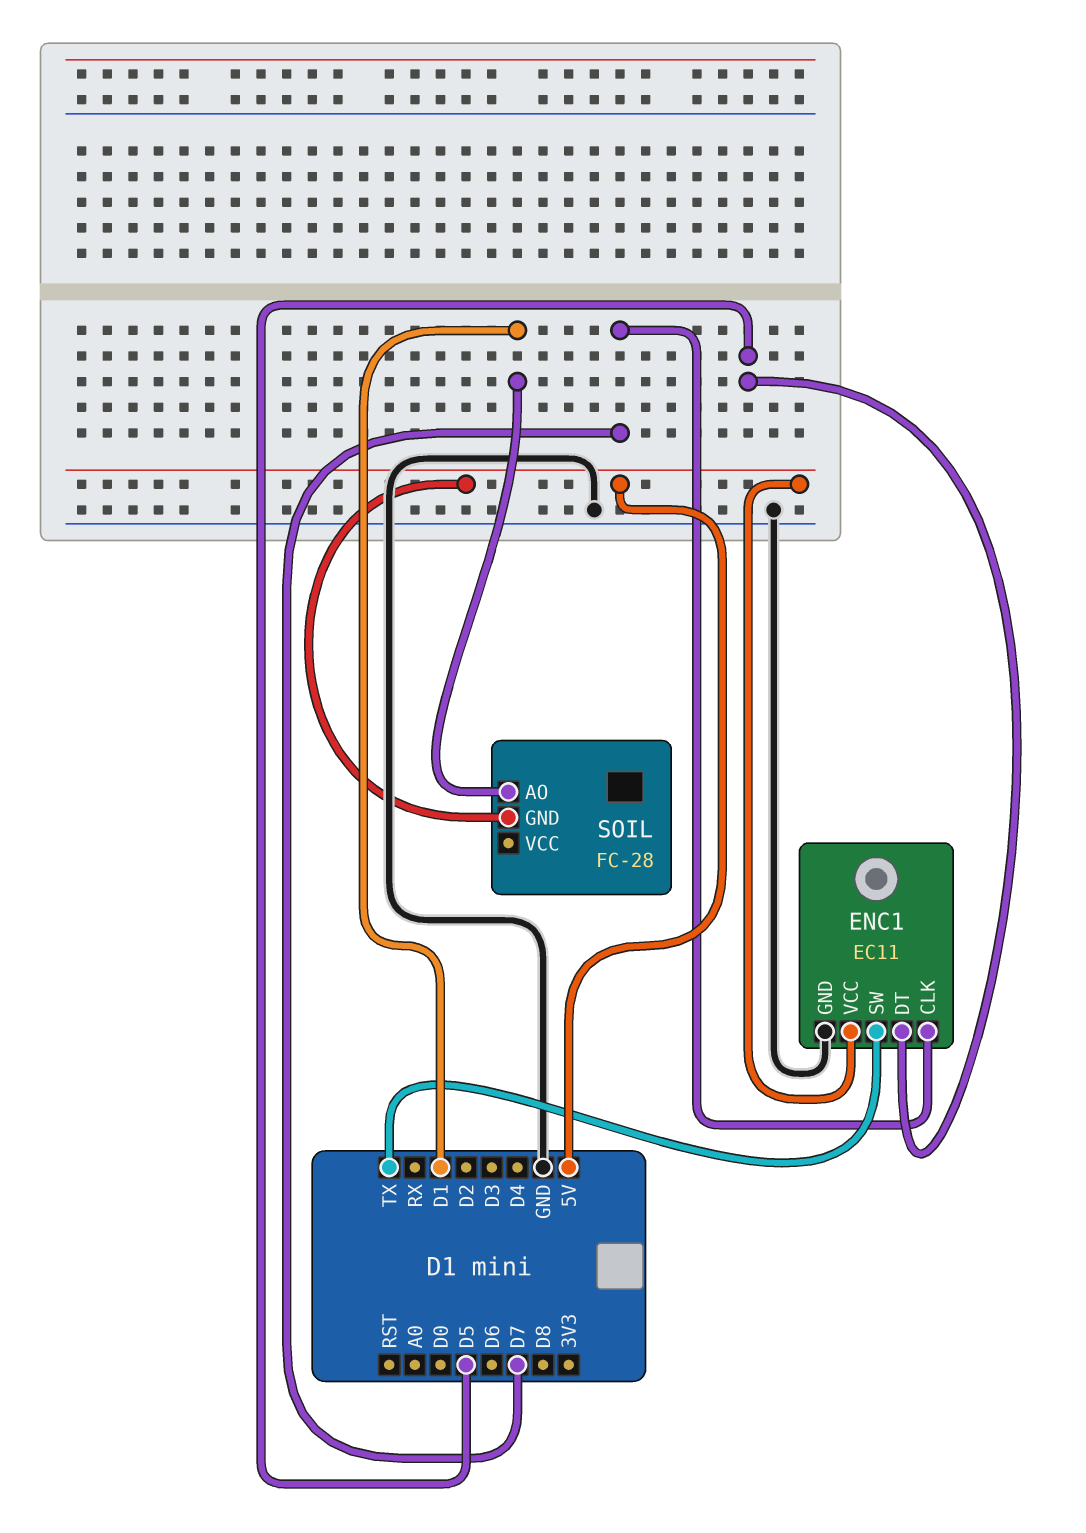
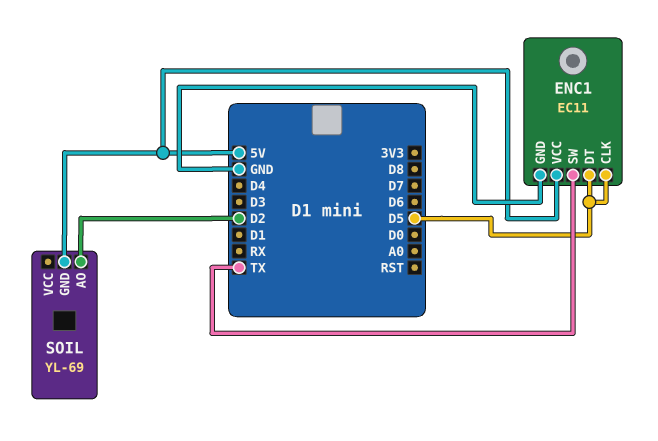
ENC1 pin CLK: D7 -> D5
SOIL: FC-28 -> YL-69
SOIL pin AO: D1 -> D2

